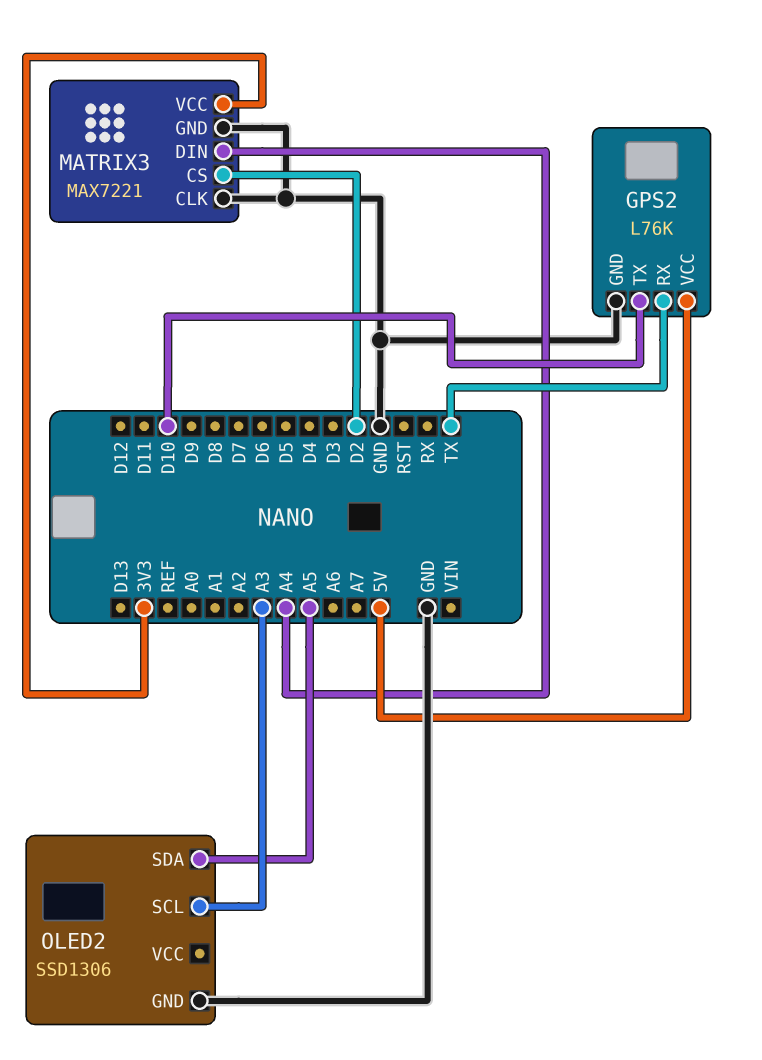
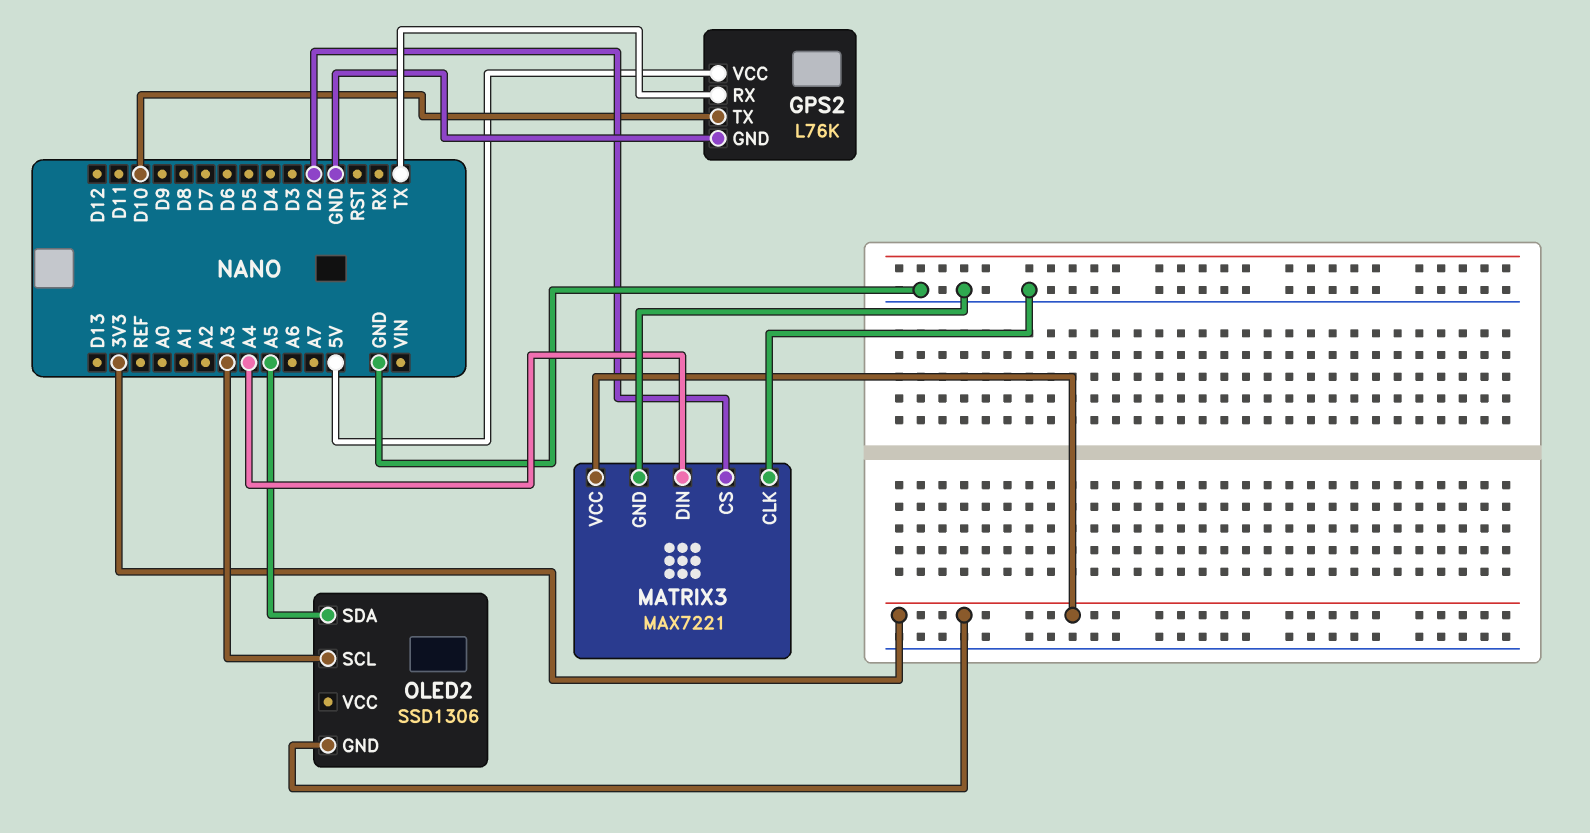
OLED2 pin GND: GND -> 3V3

